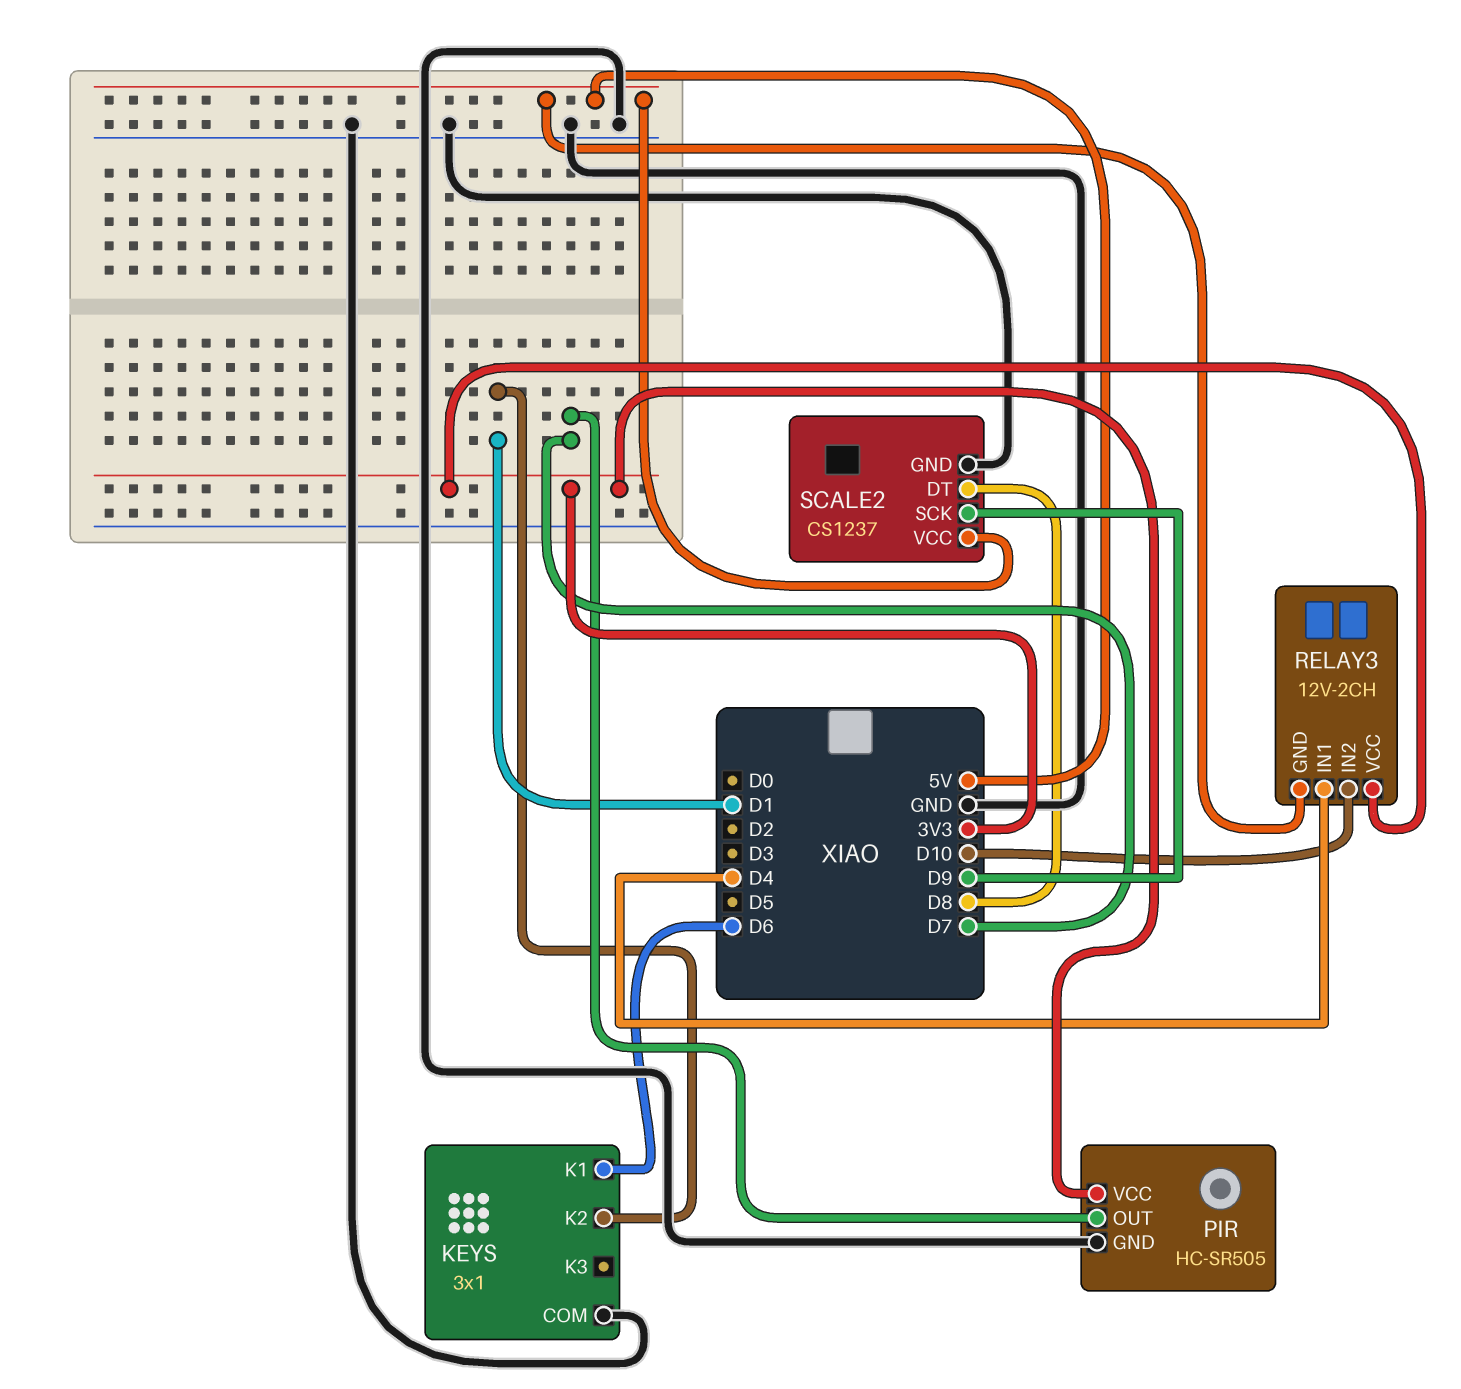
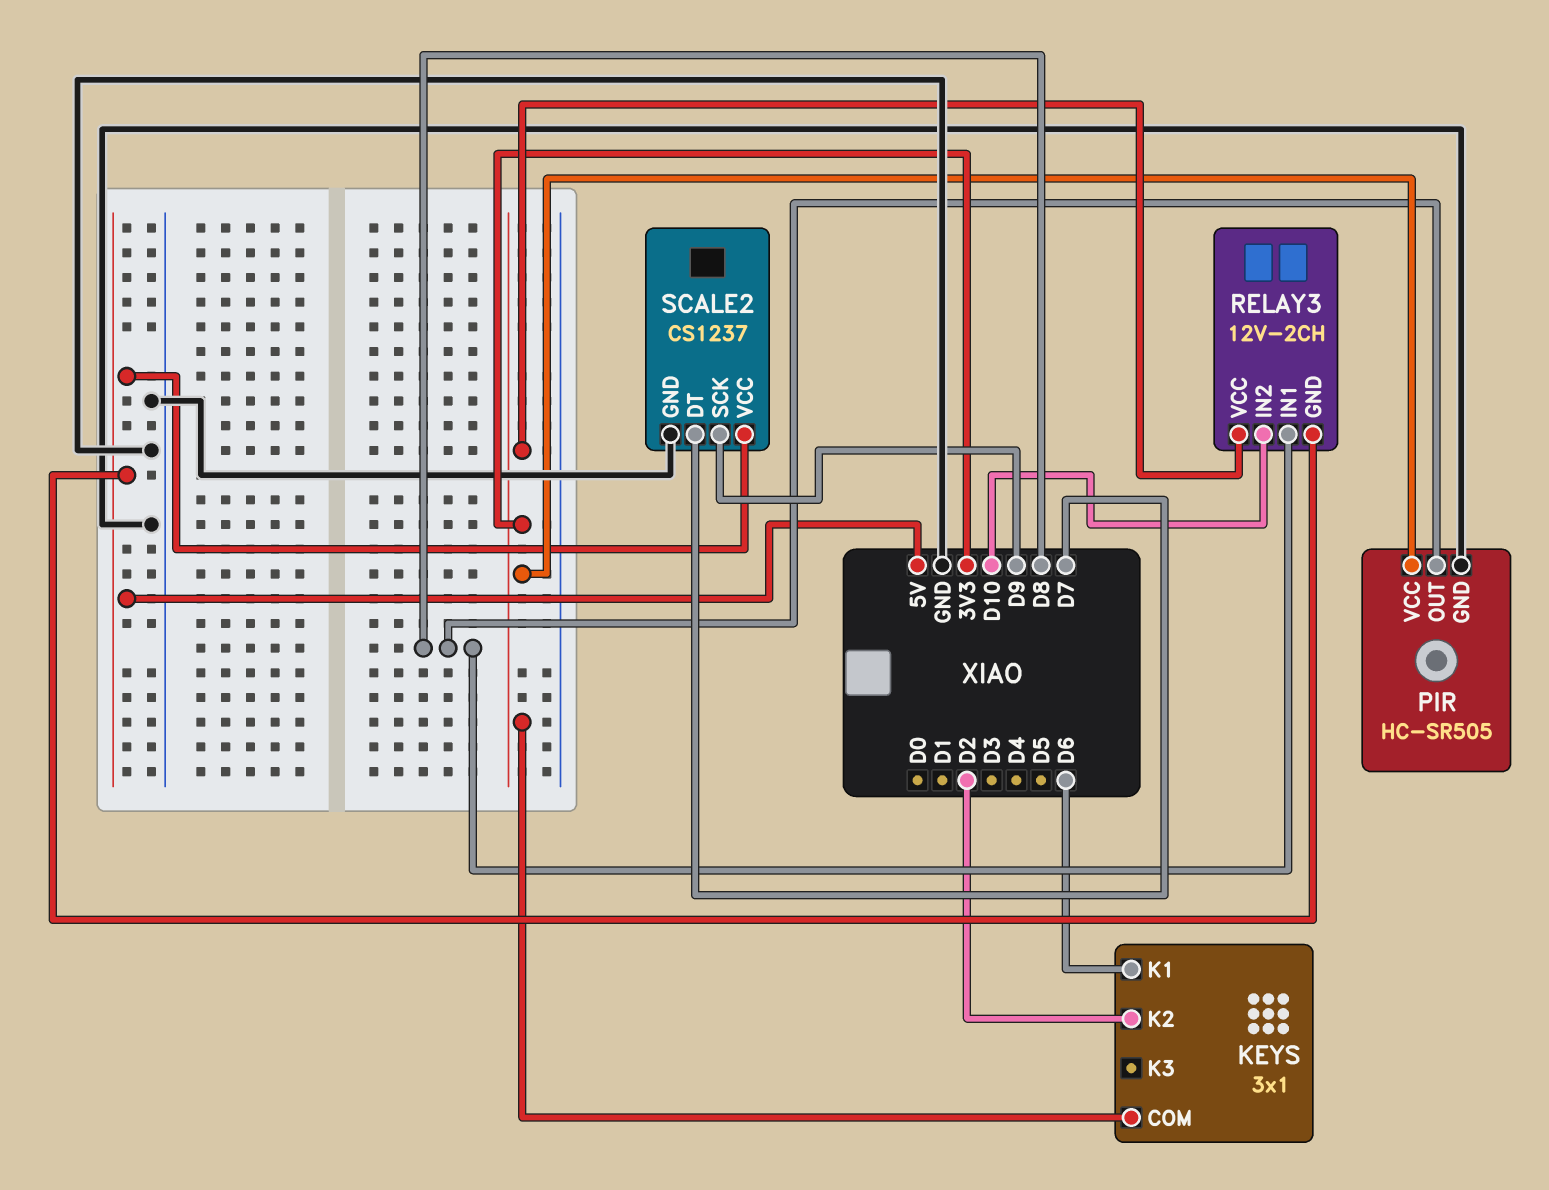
KEYS pin COM: GND -> 3V3
KEYS pin K2: D1 -> D2
PIR pin OUT: D7 -> D8
RELAY3 pin IN1: D4 -> D8
SCALE2 pin DT: D8 -> D7

